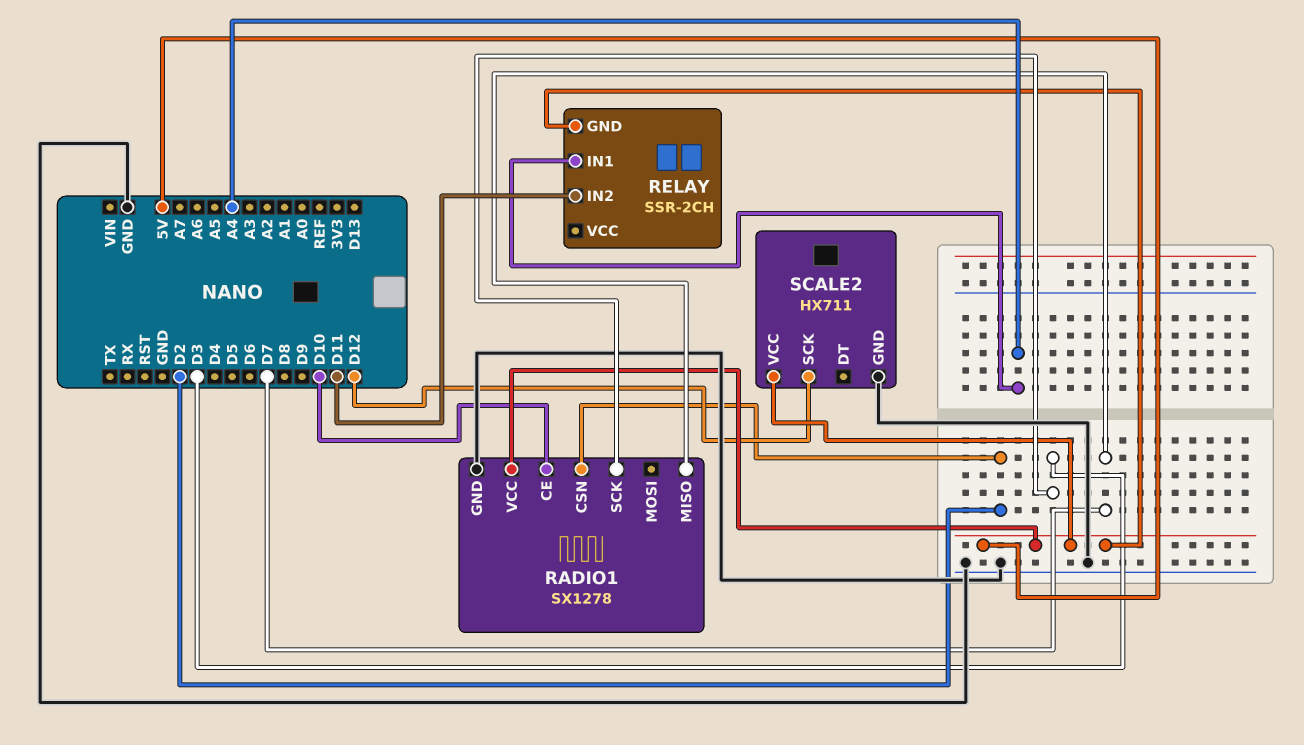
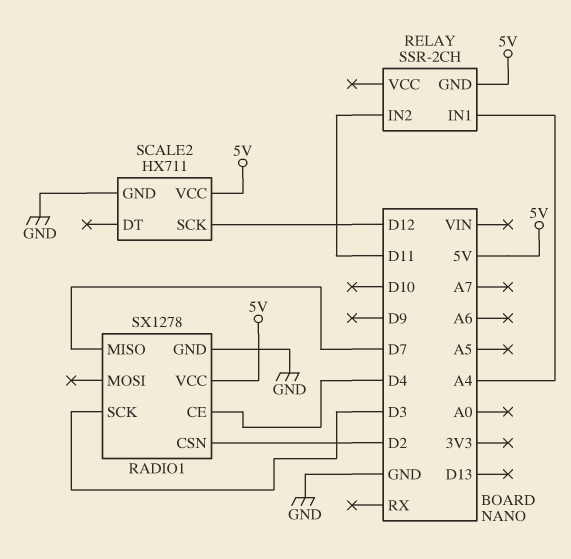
RADIO1 pin CE: D10 -> D4

